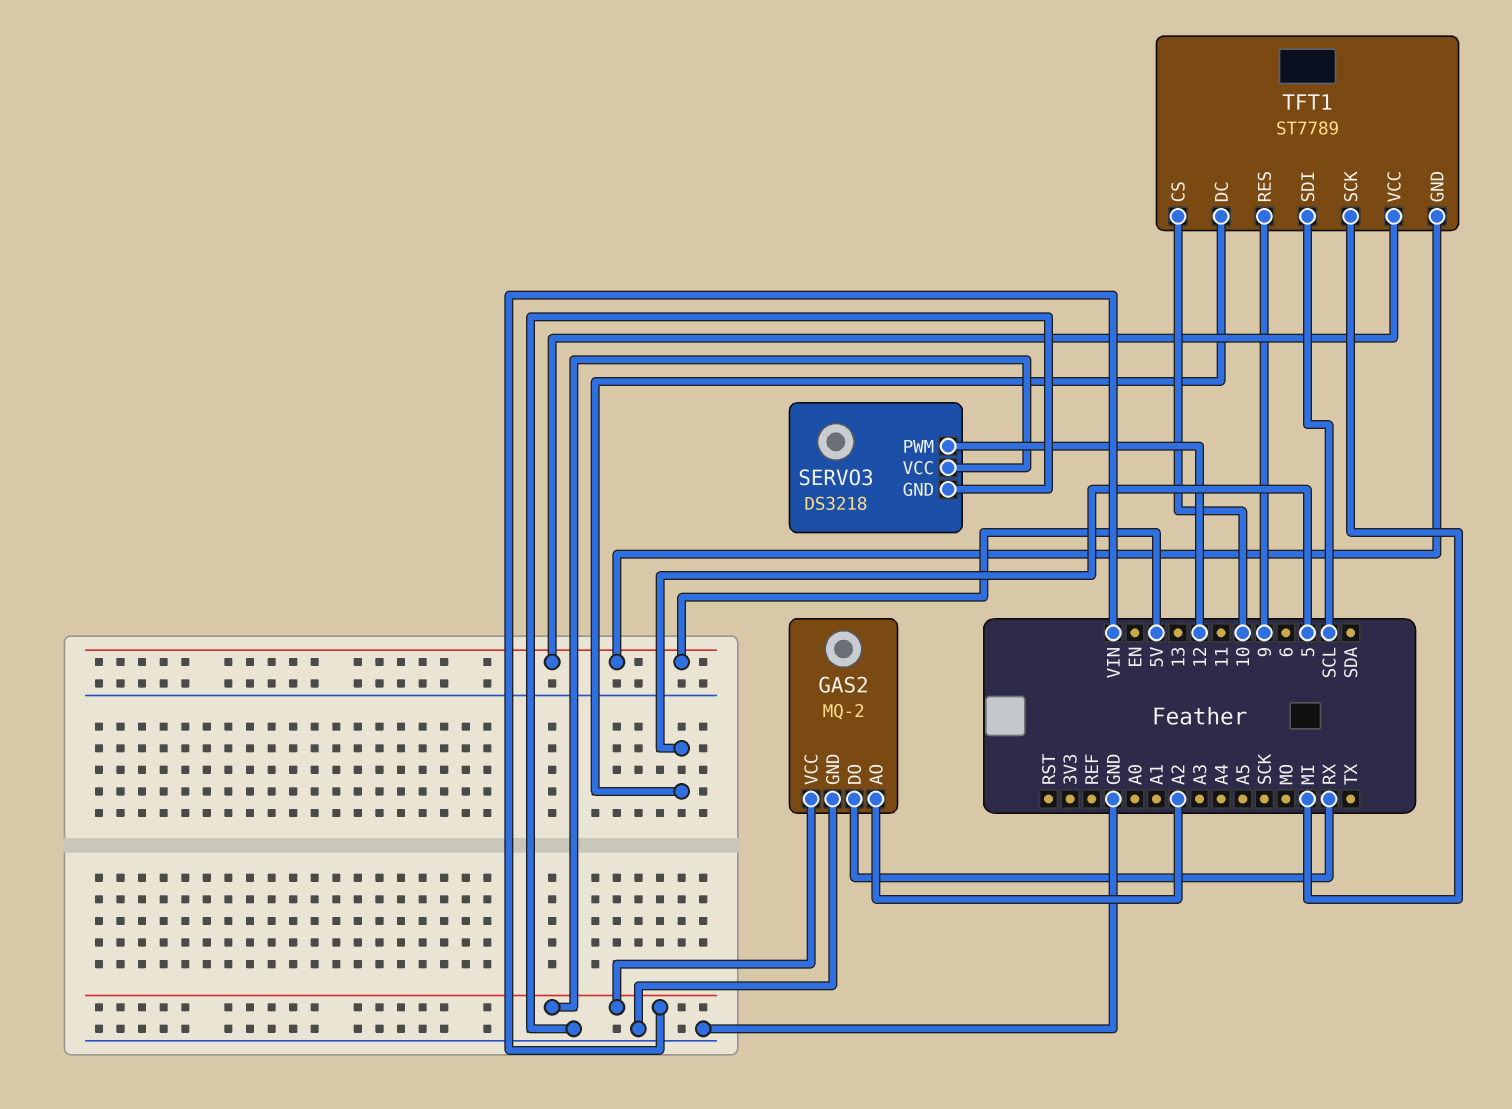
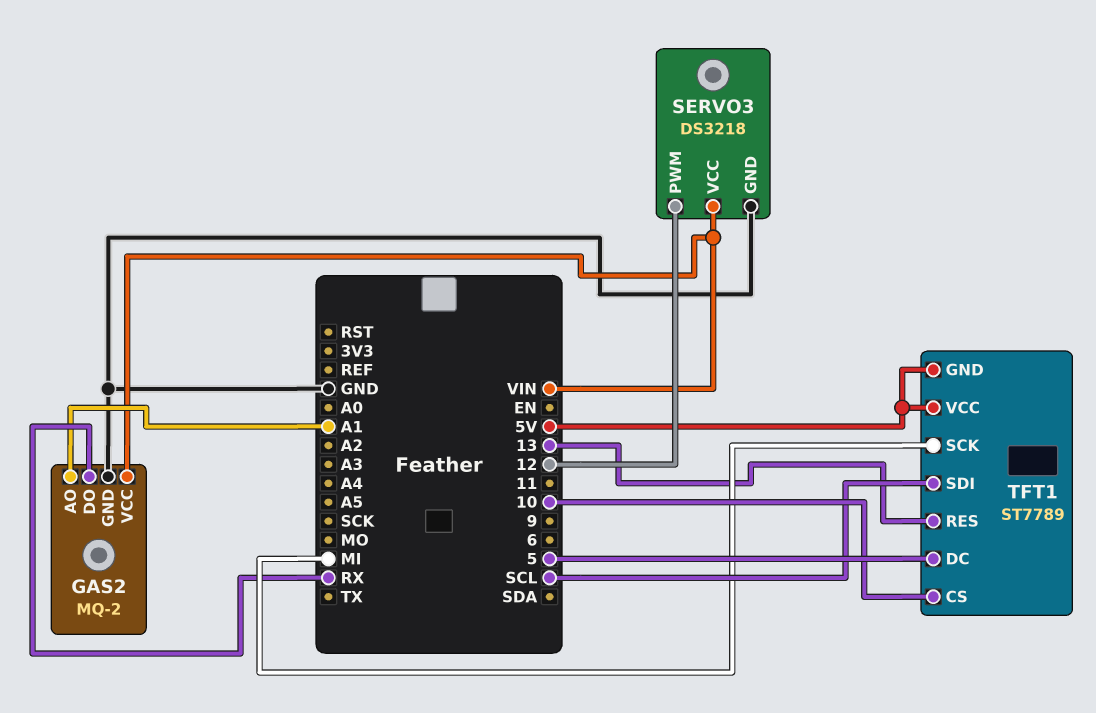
GAS2 pin AO: A2 -> A1
TFT1 pin RES: 9 -> 13

